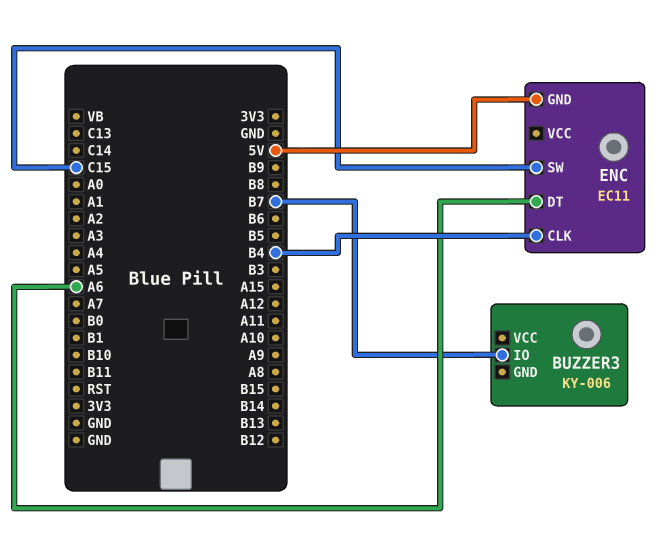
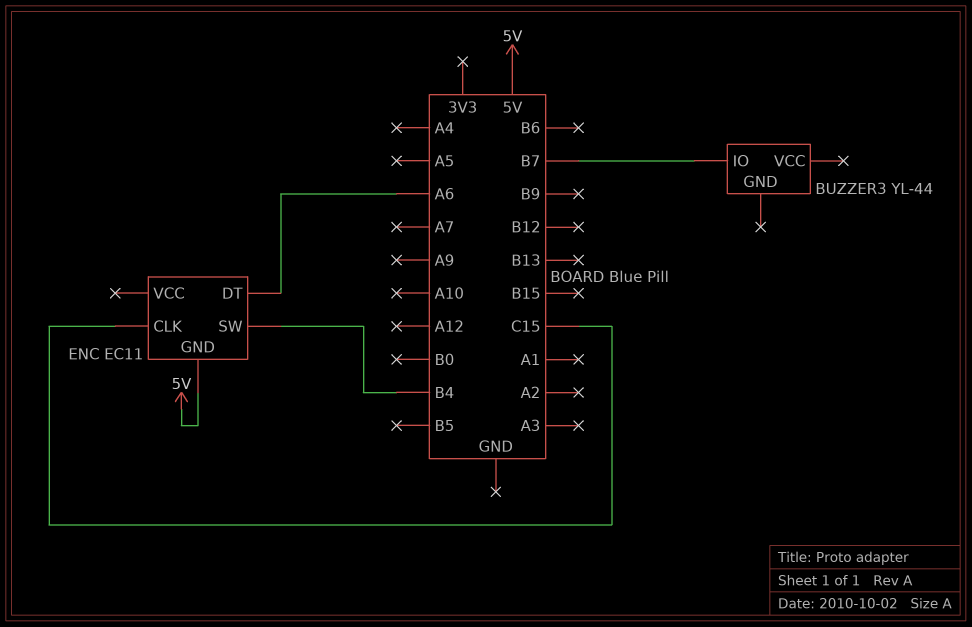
BUZZER3: KY-006 -> YL-44
ENC pin CLK: B4 -> C15
ENC pin SW: C15 -> B4

